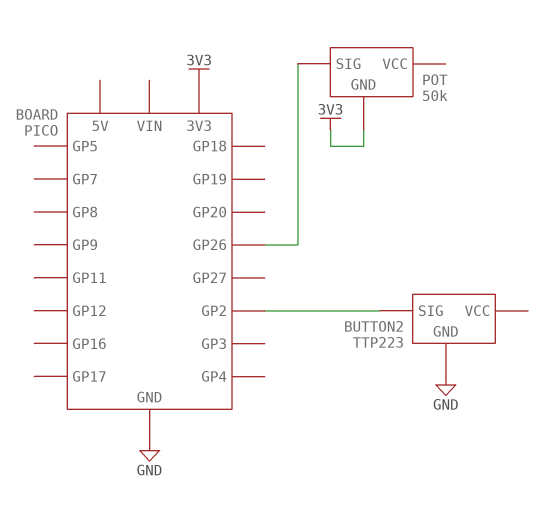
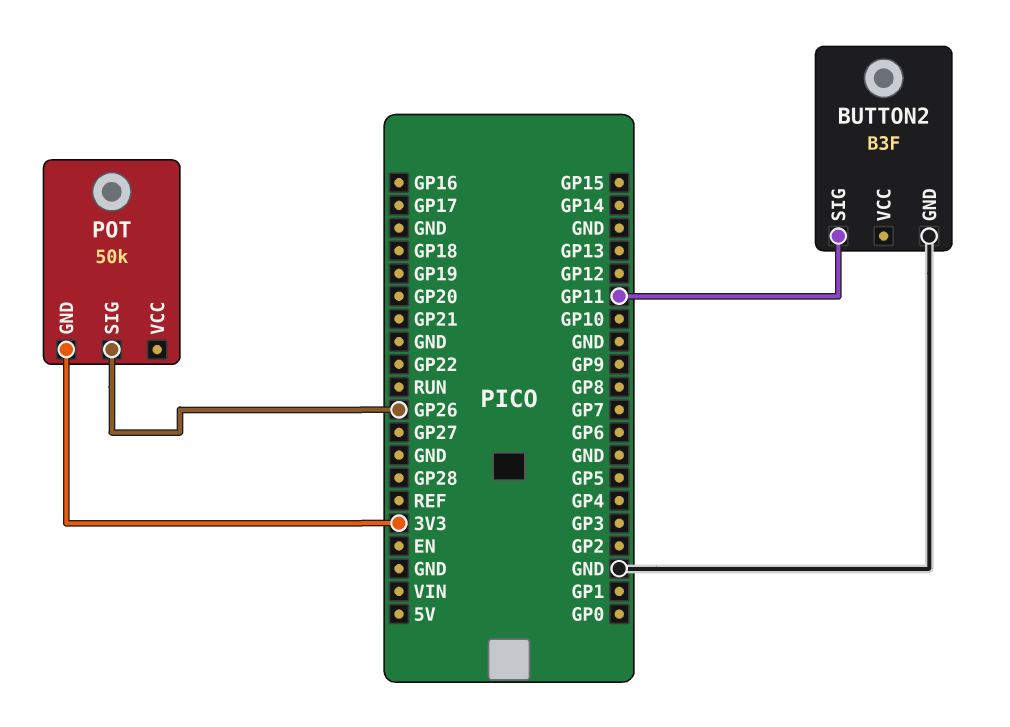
BUTTON2: TTP223 -> B3F
BUTTON2 pin SIG: GP2 -> GP11

